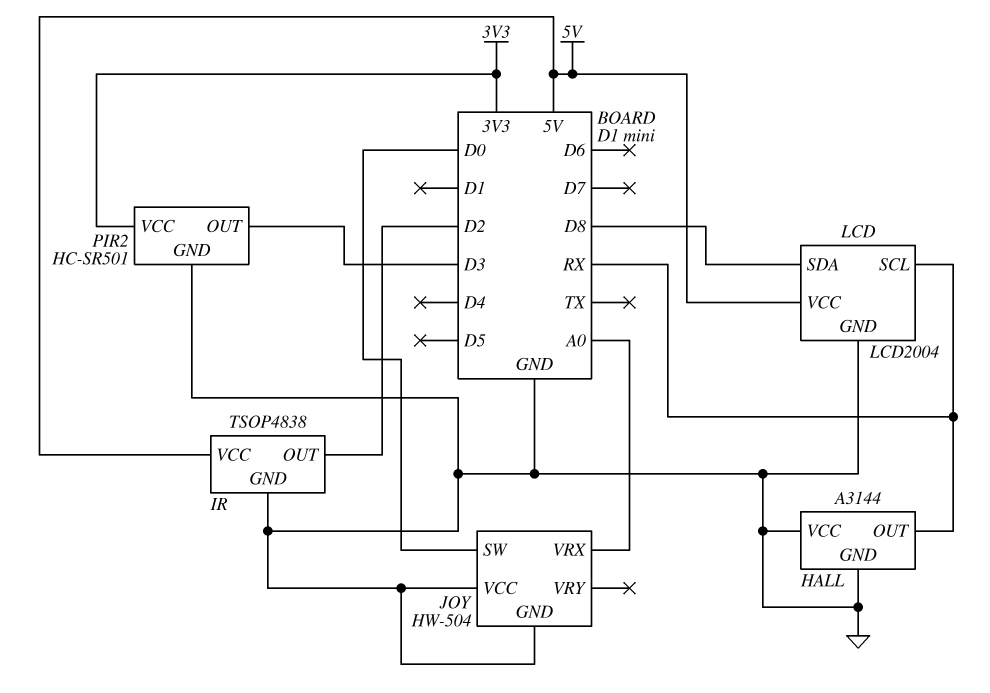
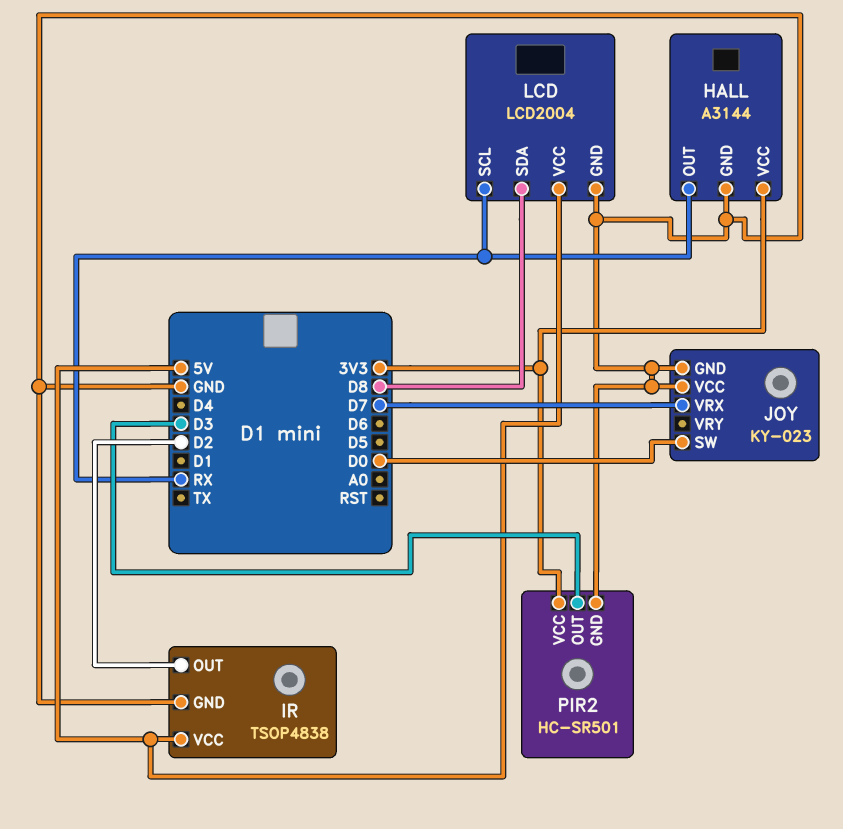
HALL pin VCC: GND -> 3V3
JOY: HW-504 -> KY-023
JOY pin VRX: A0 -> D7

